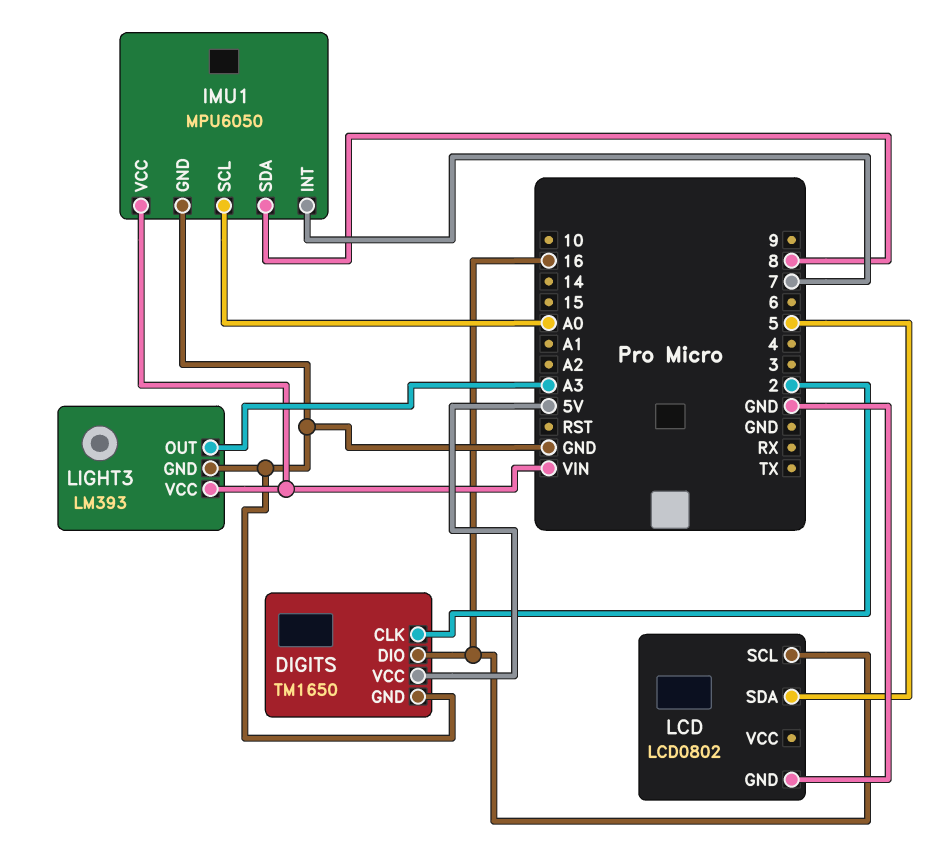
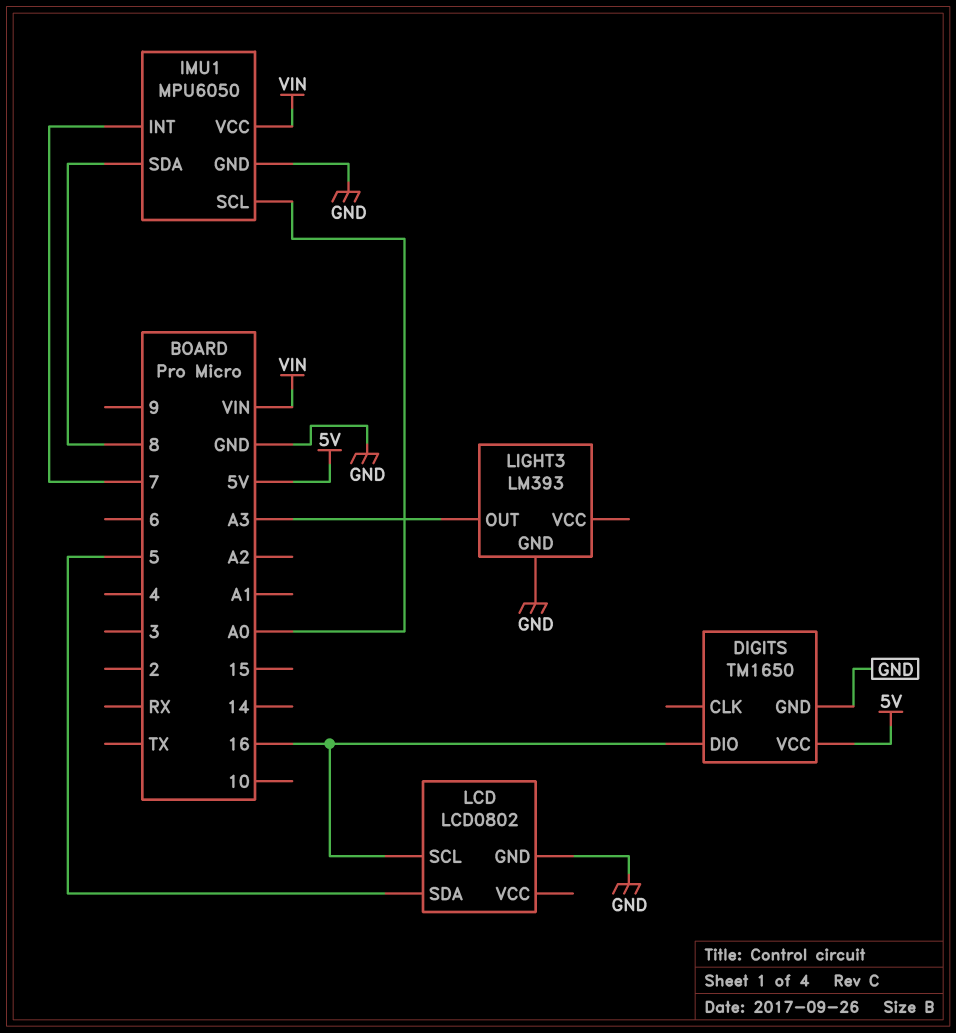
DIGITS pin CLK: 2 -> none
LIGHT3 pin VCC: VIN -> none

